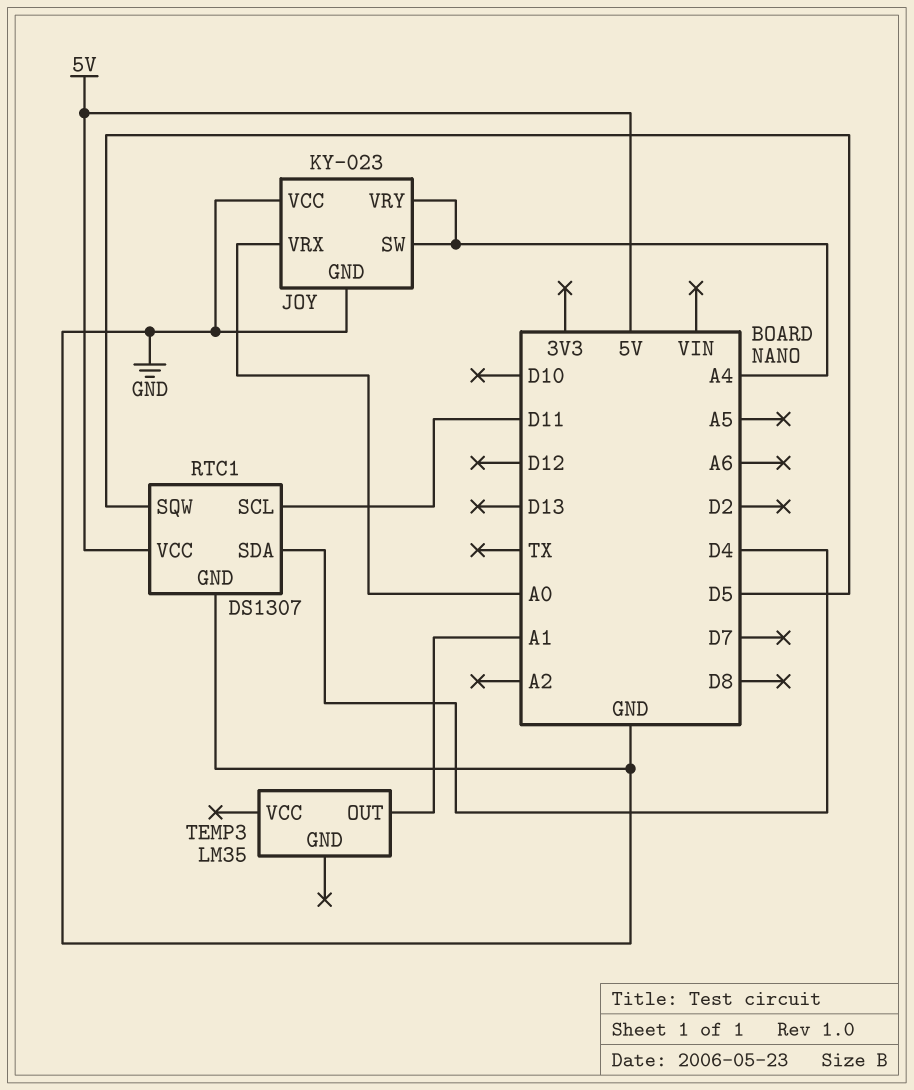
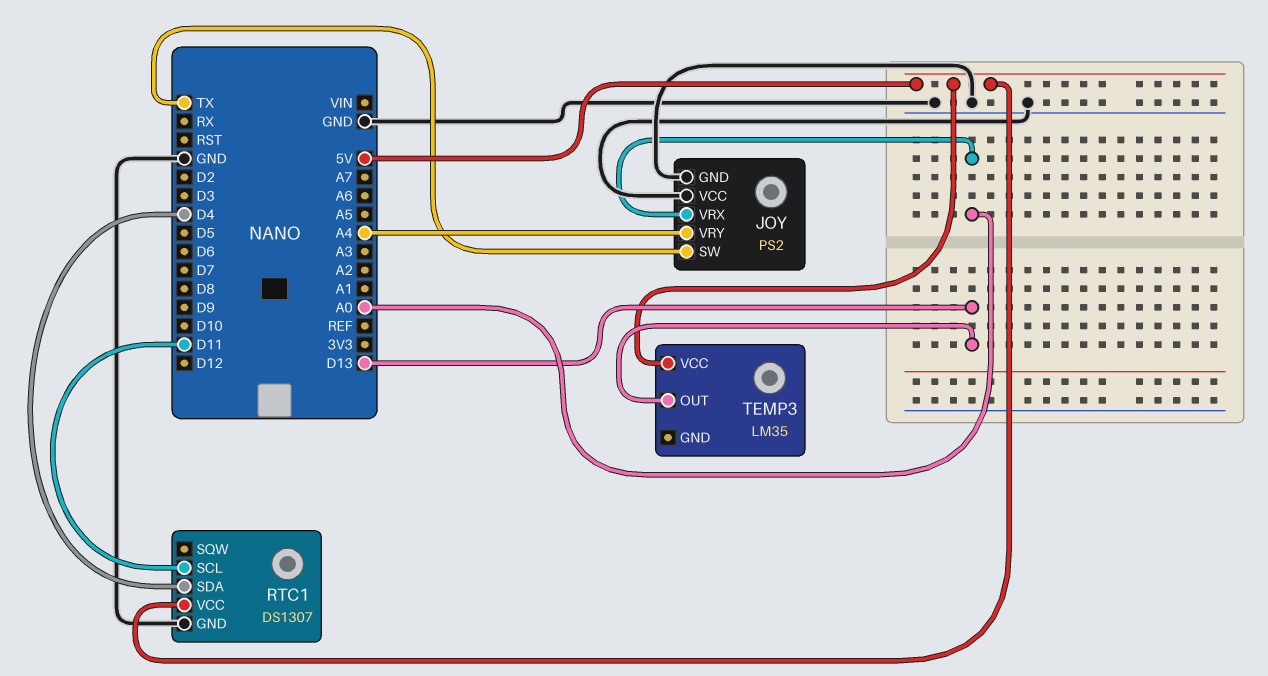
JOY: KY-023 -> PS2
JOY pin SW: A4 -> TX
RTC1 pin SQW: D5 -> none
TEMP3 pin OUT: A1 -> D13
TEMP3 pin VCC: none -> 5V

